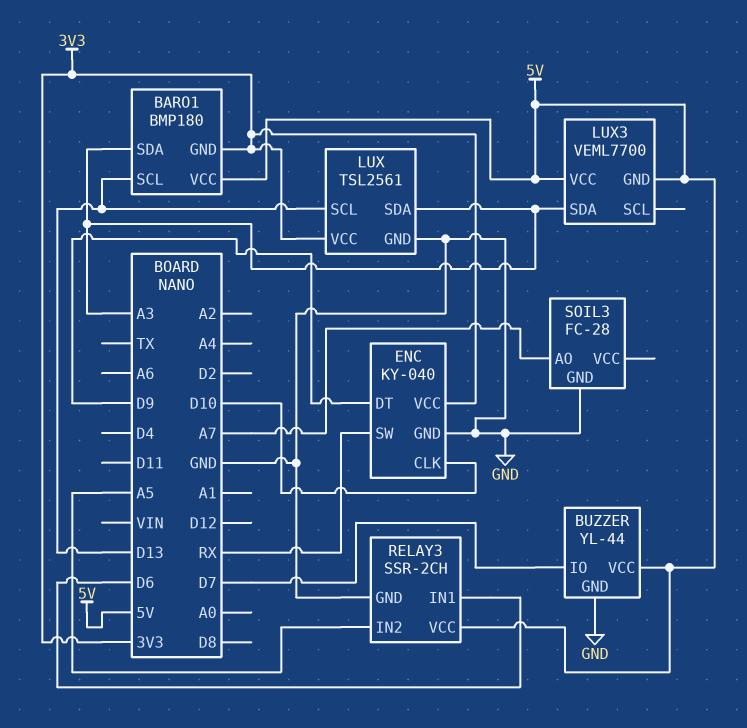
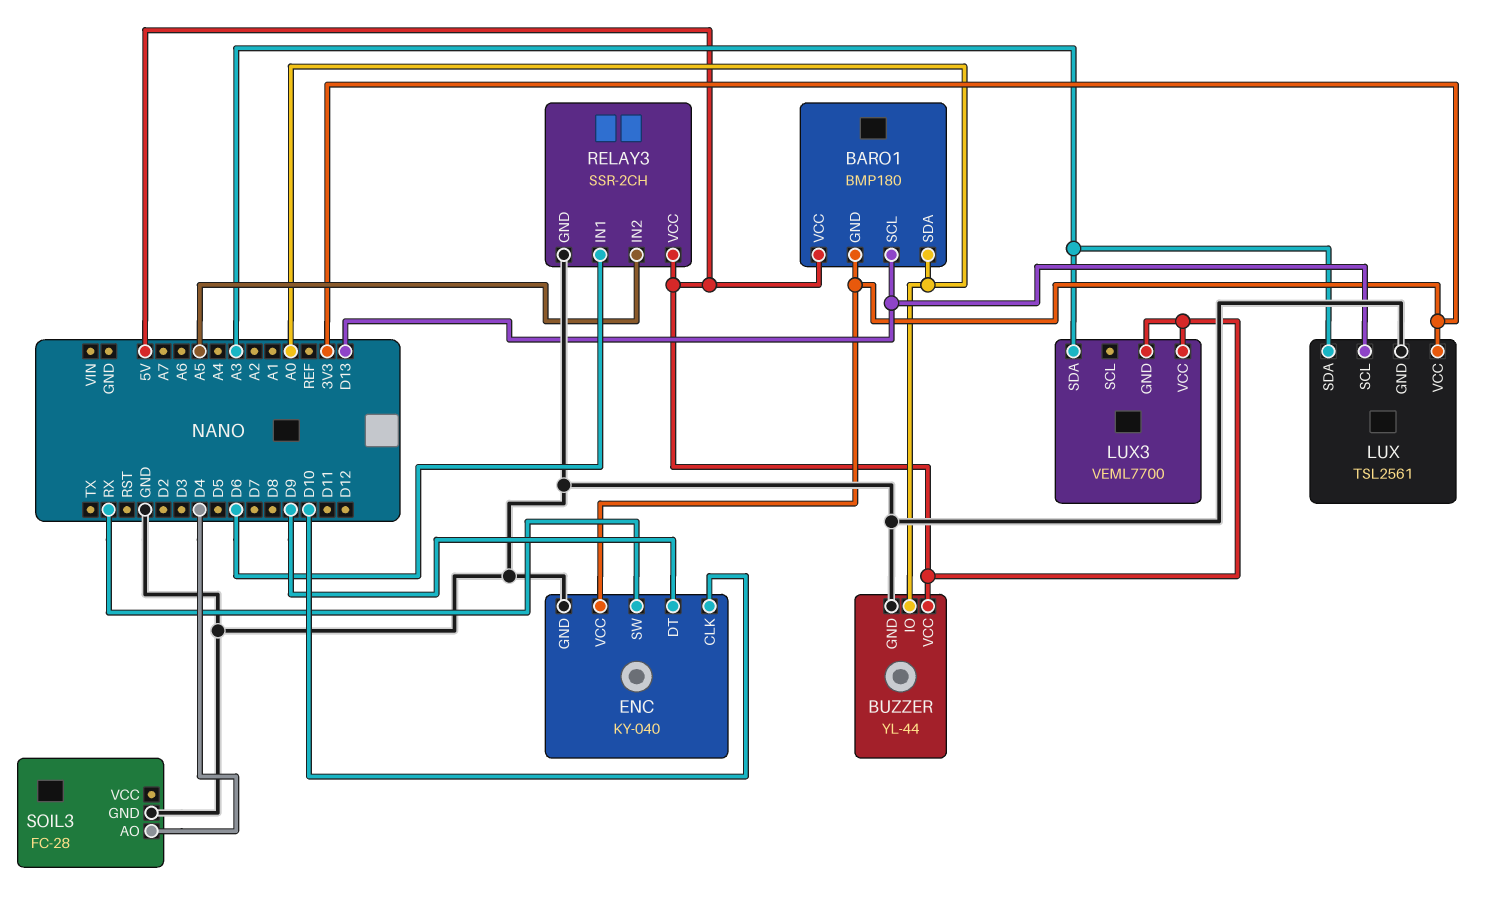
BARO1 pin SDA: A3 -> A0
BUZZER pin IO: D7 -> A0
SOIL3 pin AO: A7 -> D4

